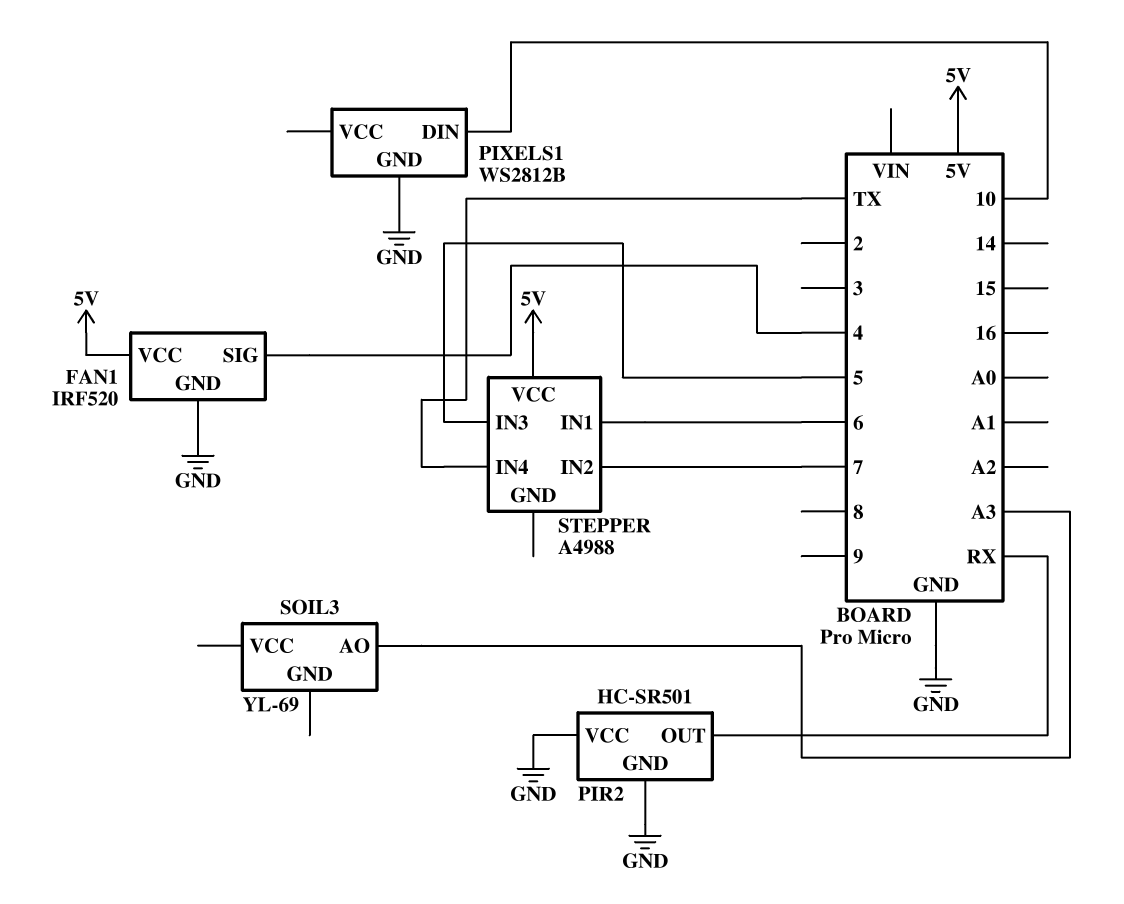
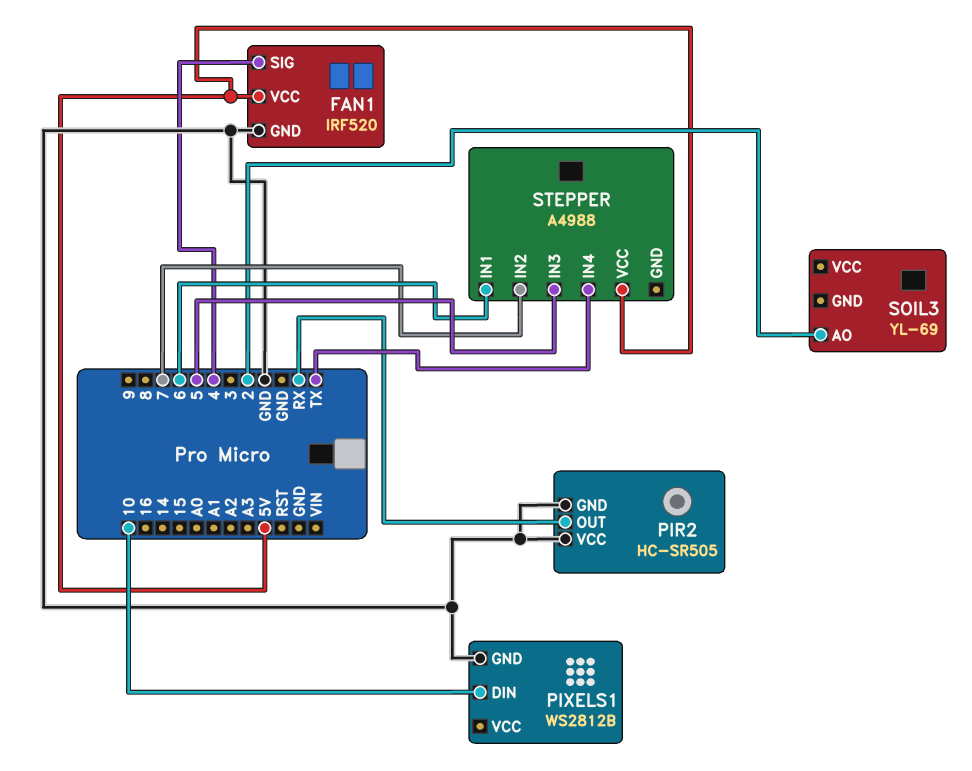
PIR2: HC-SR501 -> HC-SR505
SOIL3 pin AO: A3 -> 2

